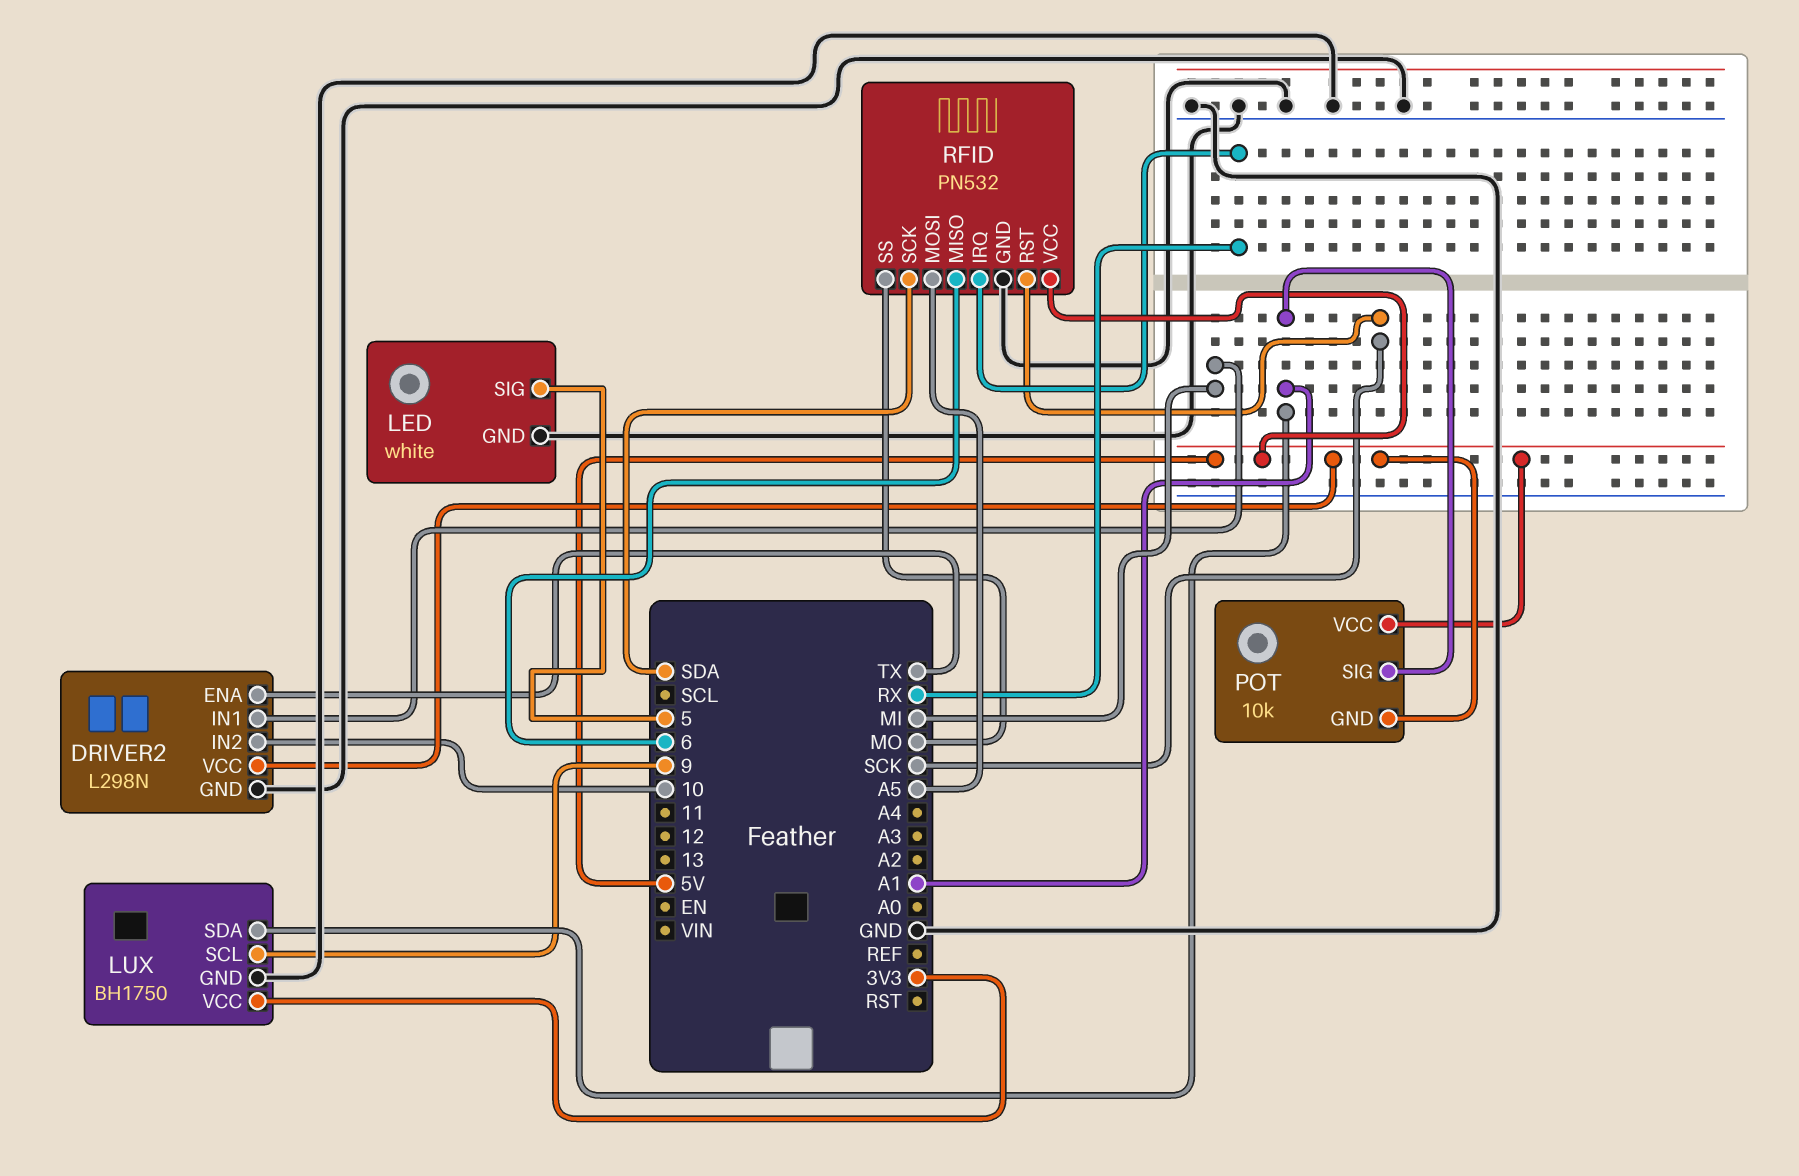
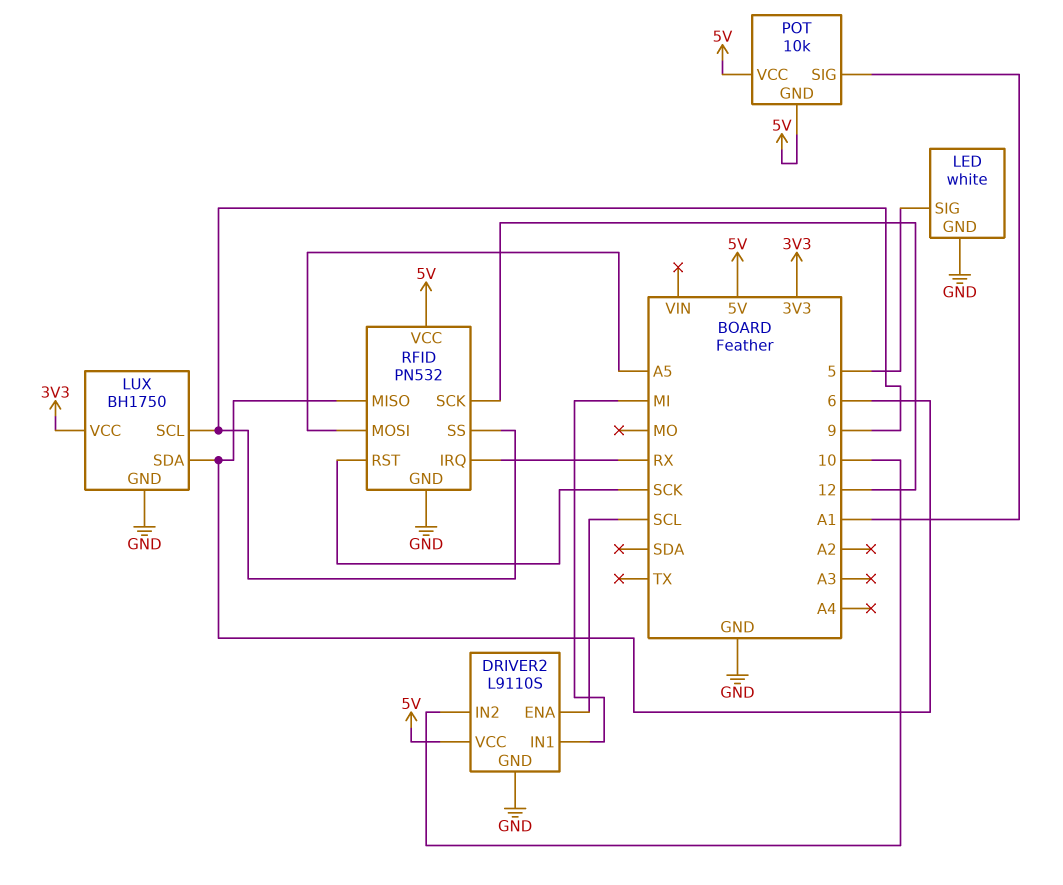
DRIVER2: L298N -> L9110S
DRIVER2 pin ENA: TX -> SCL
LUX pin SDA: A1 -> 6
RFID pin SCK: SDA -> 12
RFID pin SS: MO -> 9

